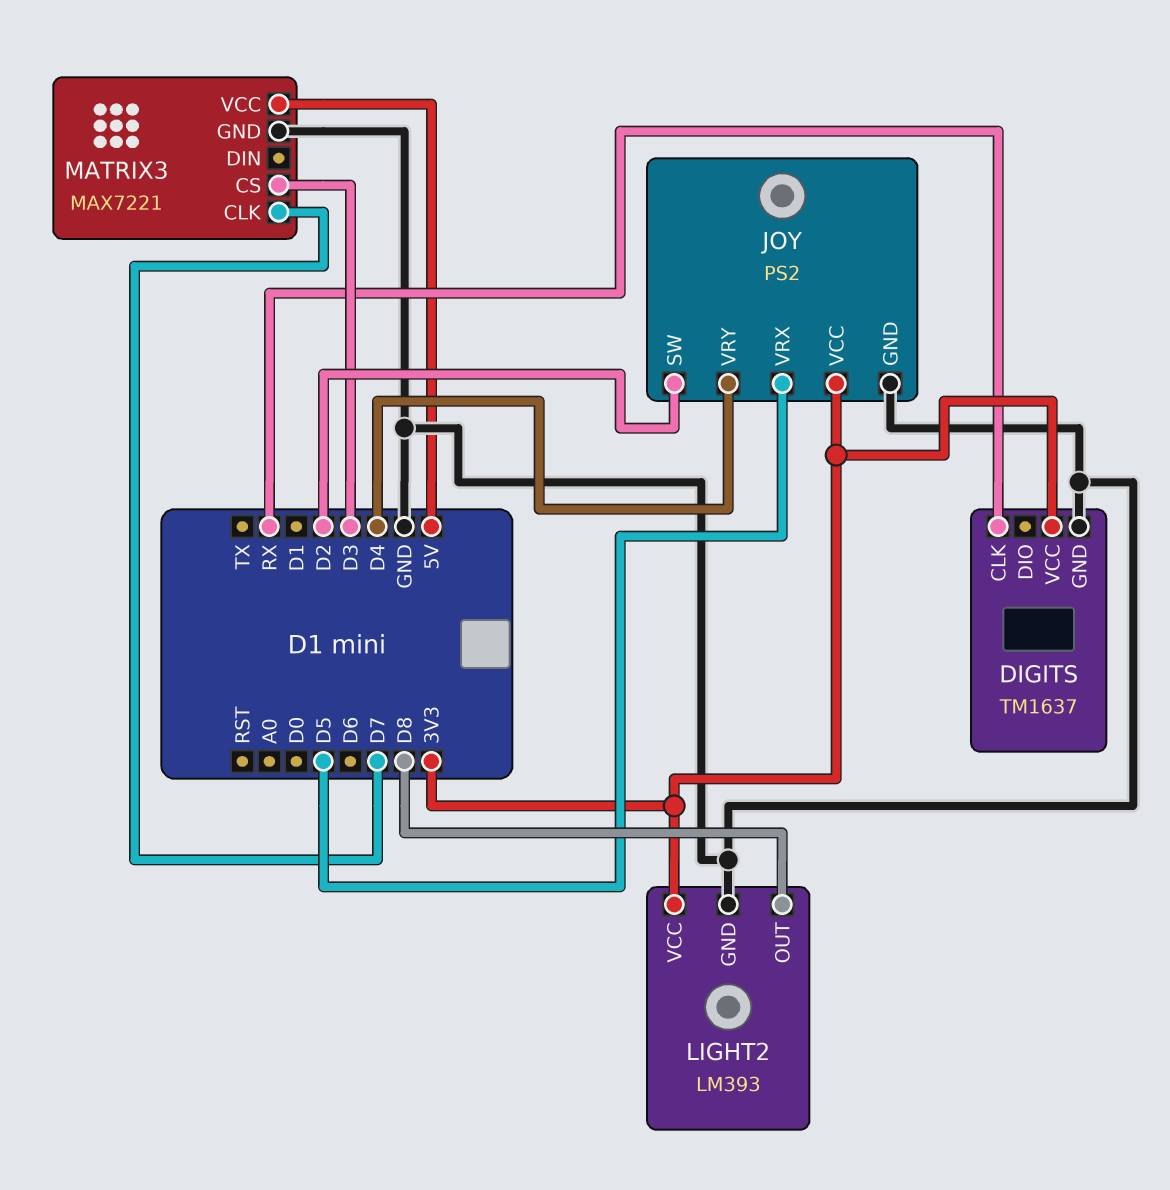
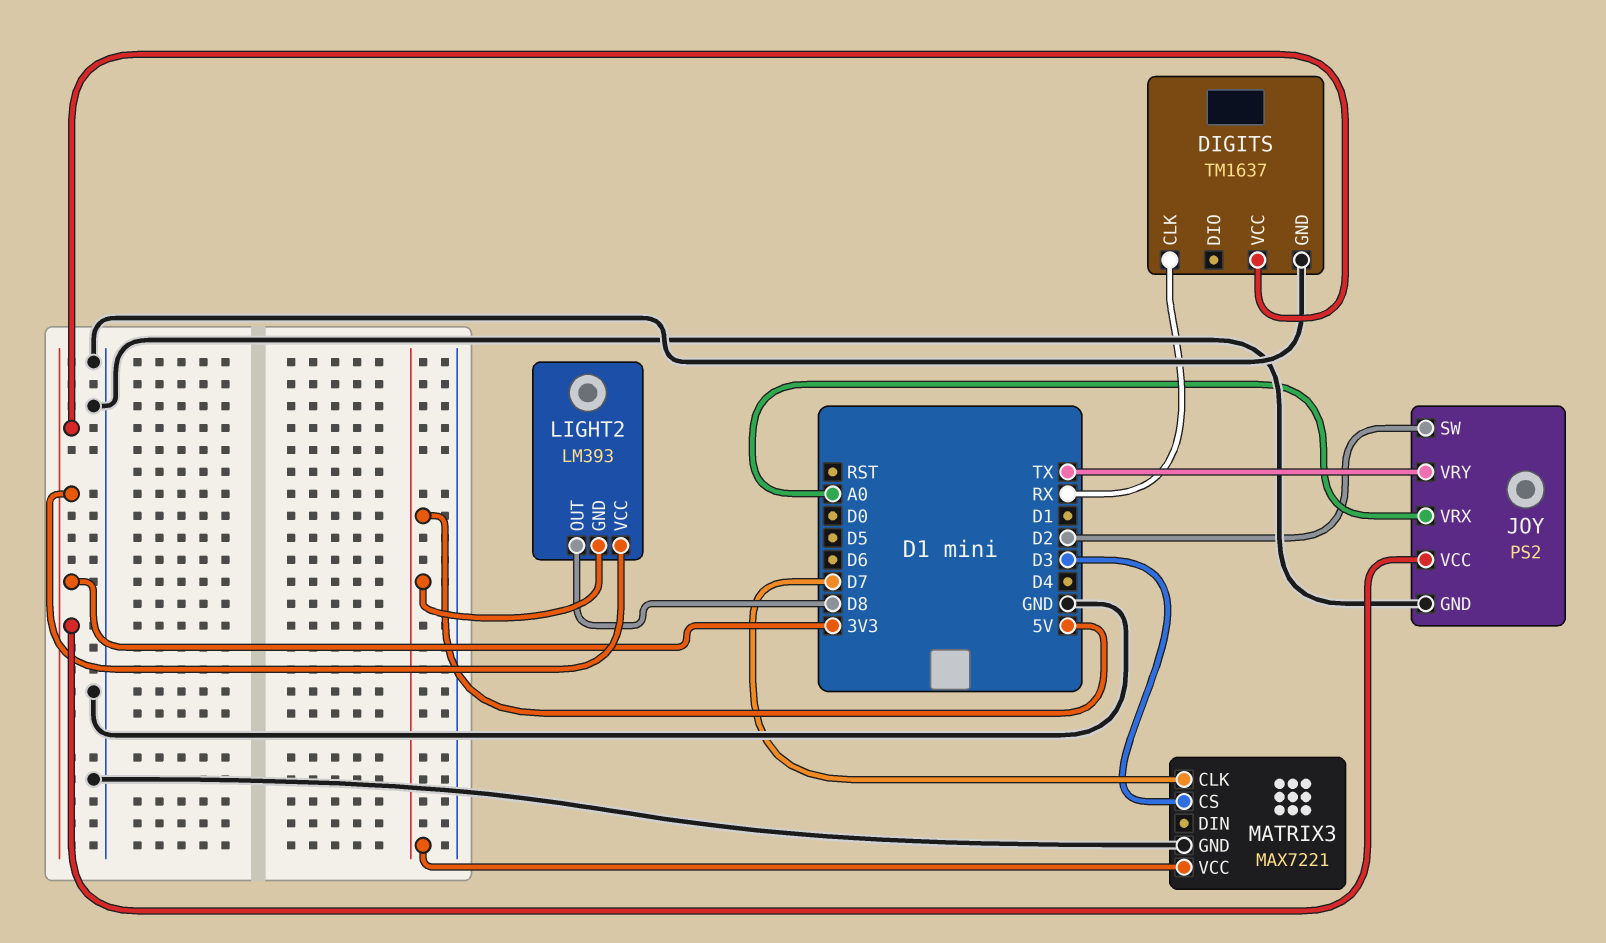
JOY pin VRX: D5 -> A0
JOY pin VRY: D4 -> TX
LIGHT2 pin GND: GND -> 5V

